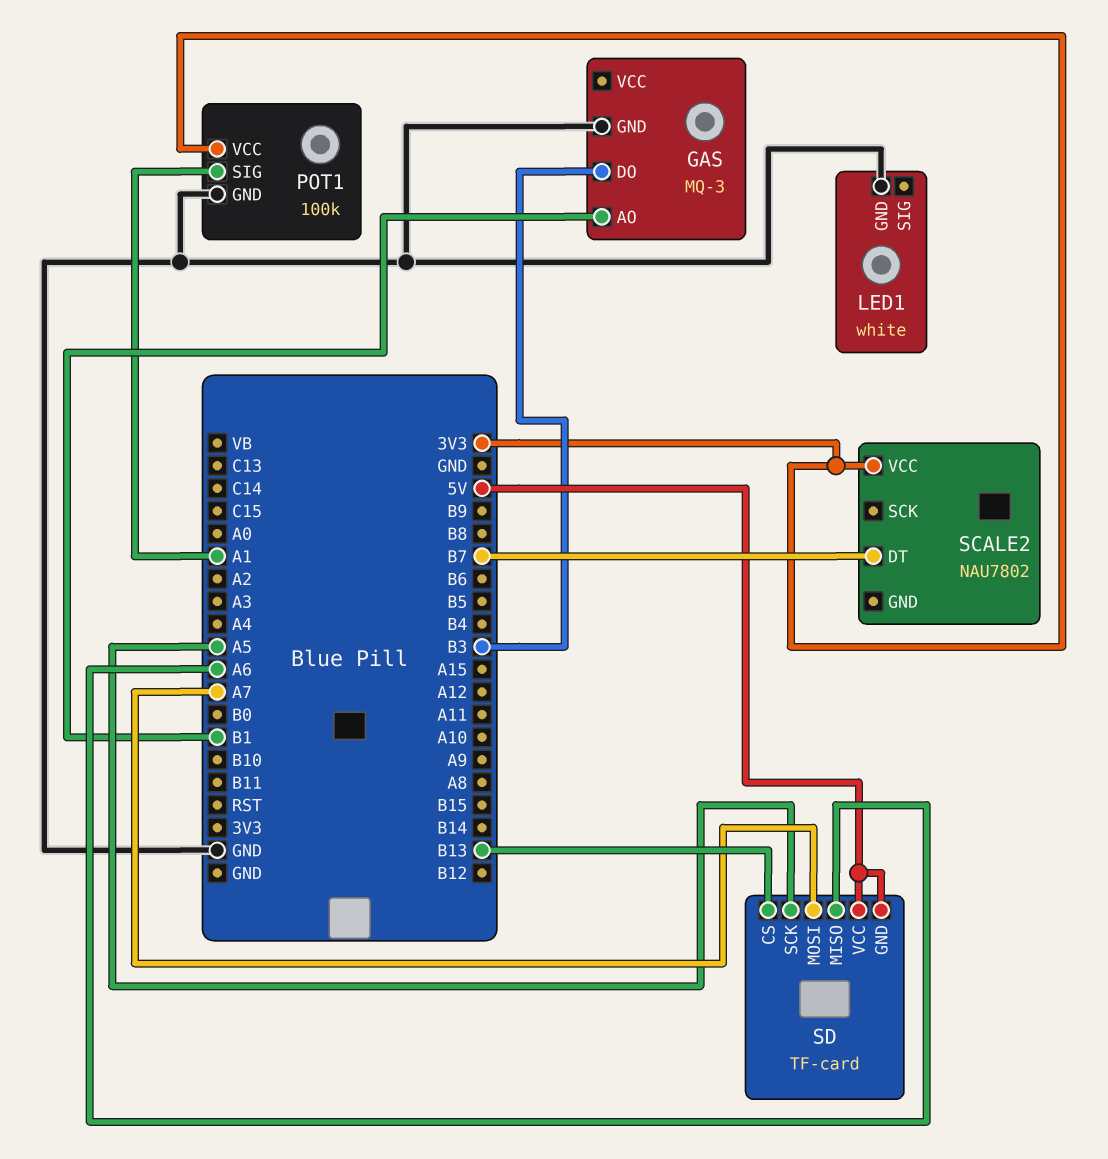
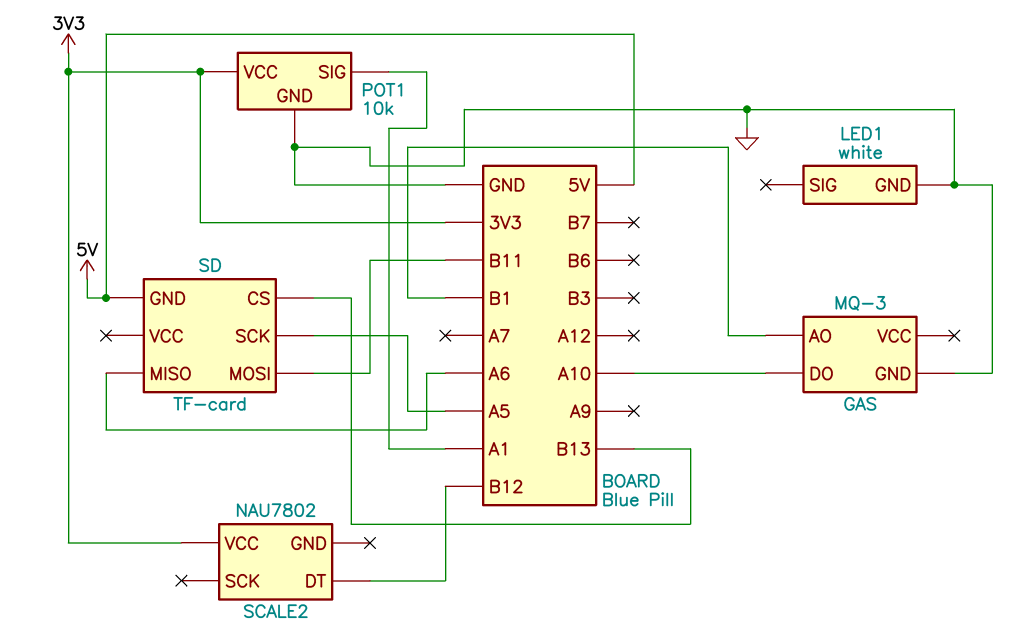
GAS pin DO: B3 -> A10
POT1: 100k -> 10k
SCALE2 pin DT: B7 -> B12
SD pin MOSI: A7 -> B11
SD pin VCC: 5V -> none

